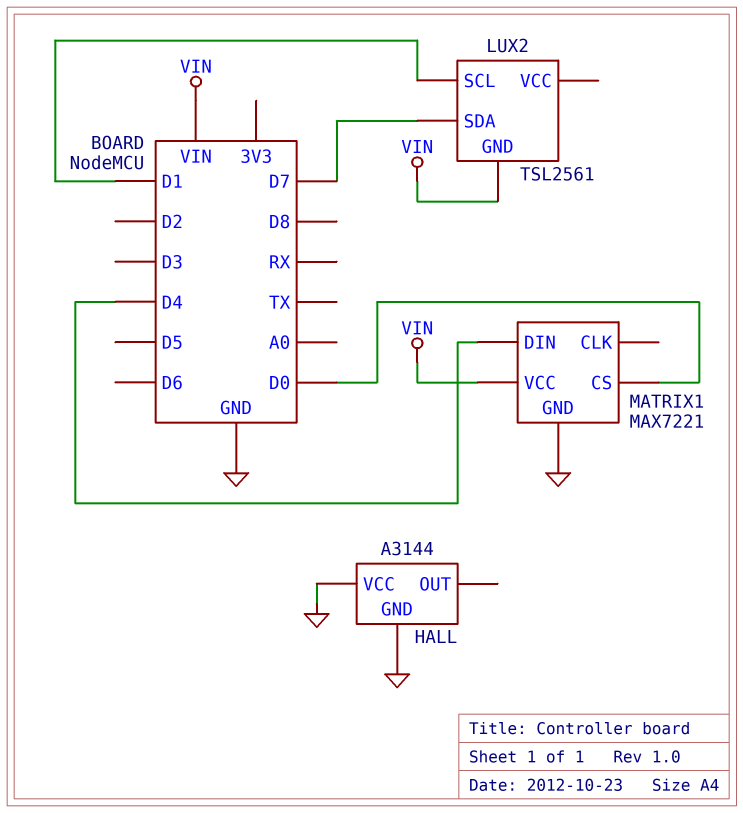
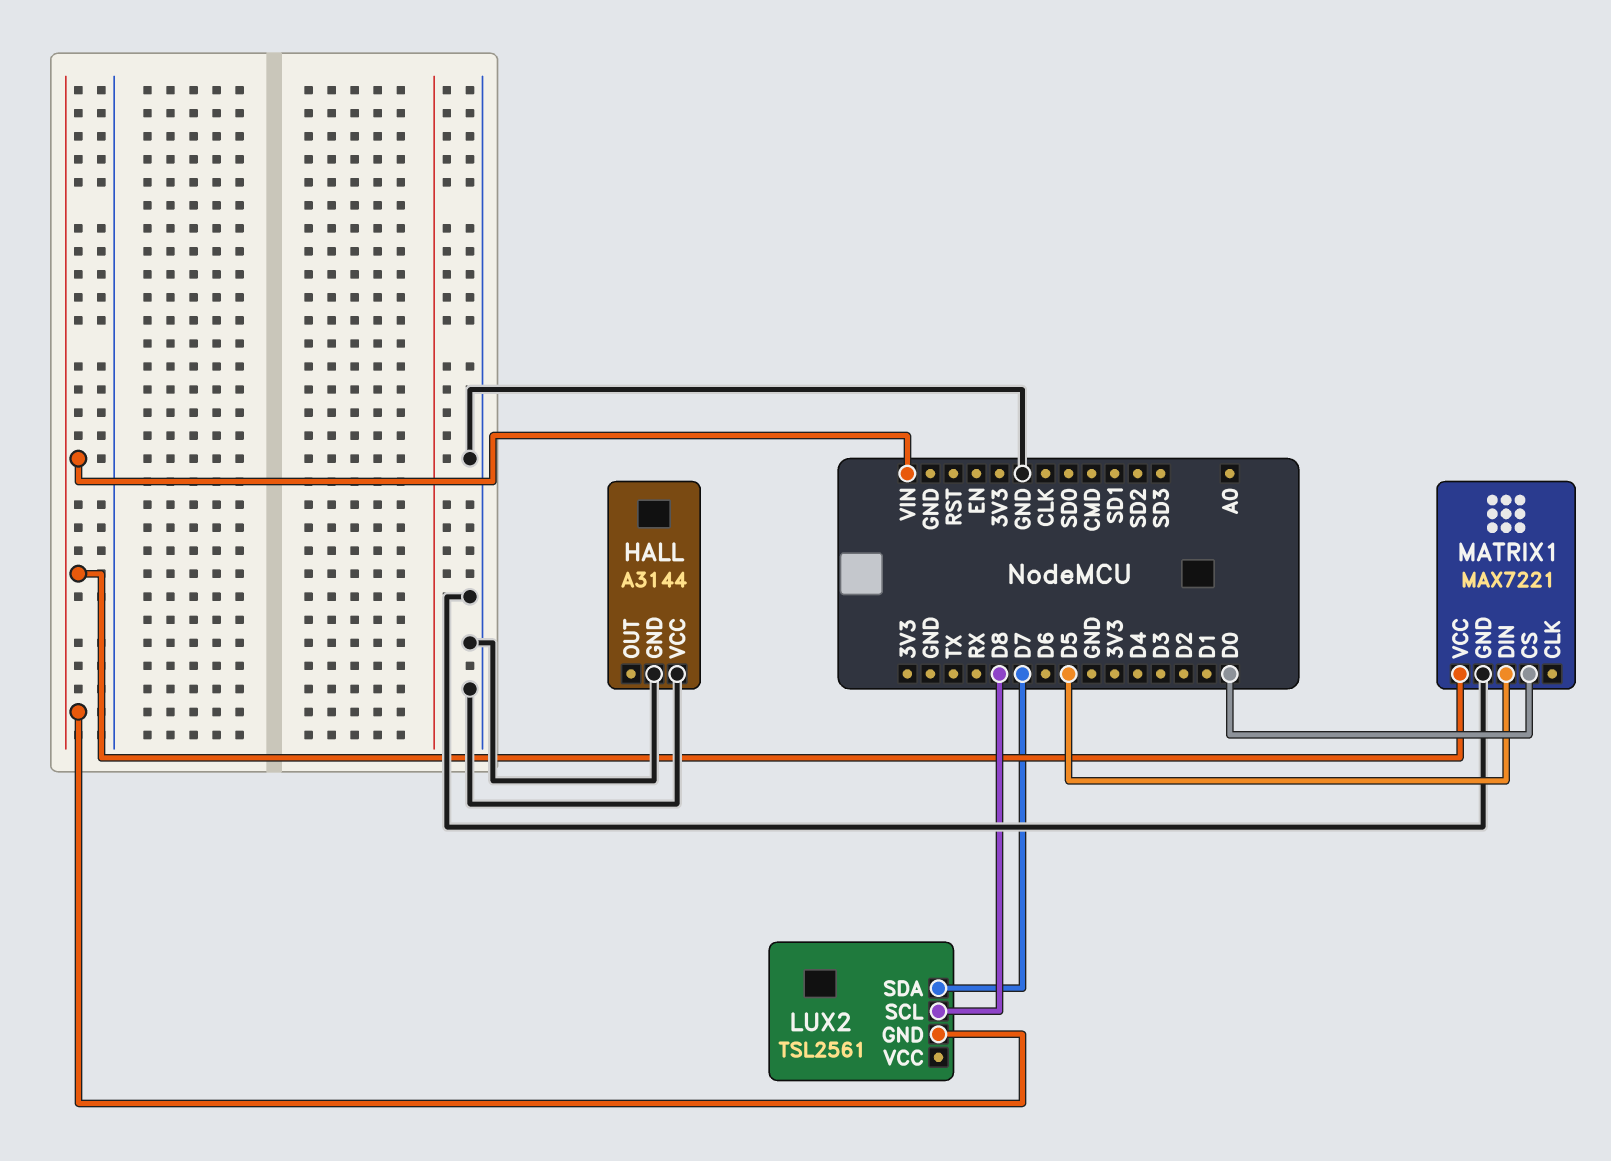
LUX2 pin SCL: D1 -> D8
MATRIX1 pin DIN: D4 -> D5

